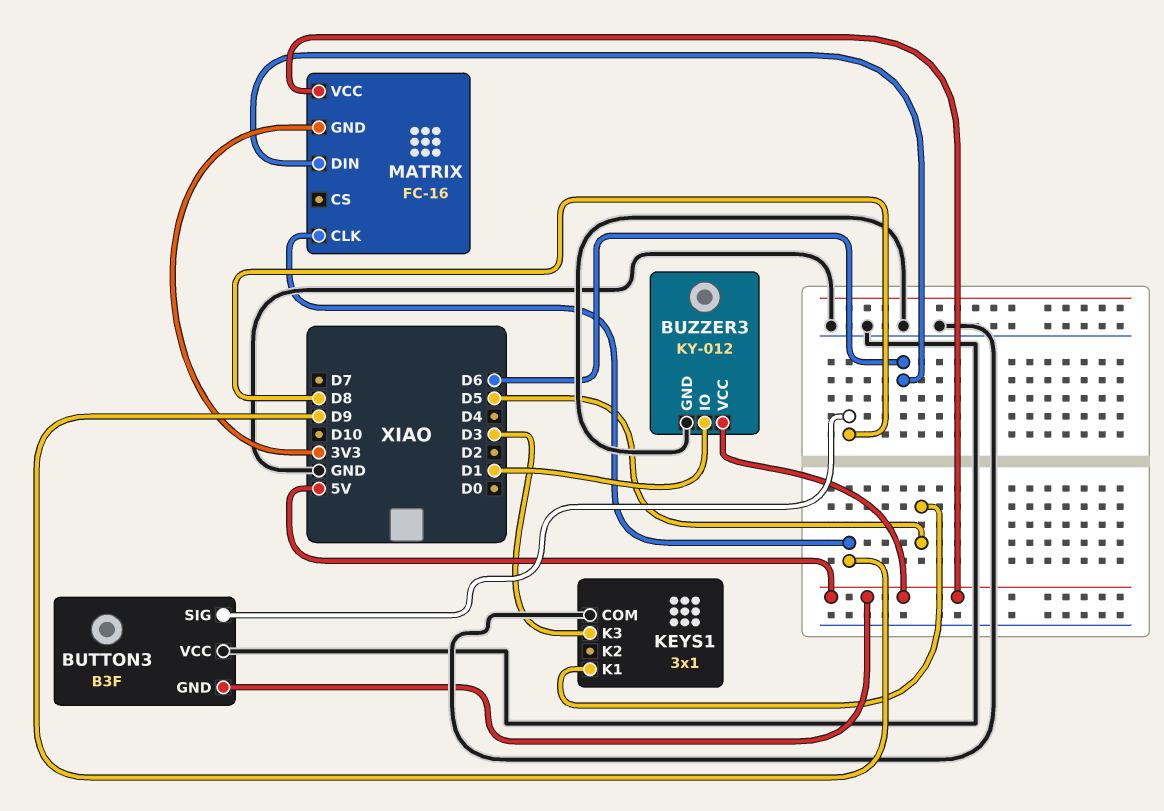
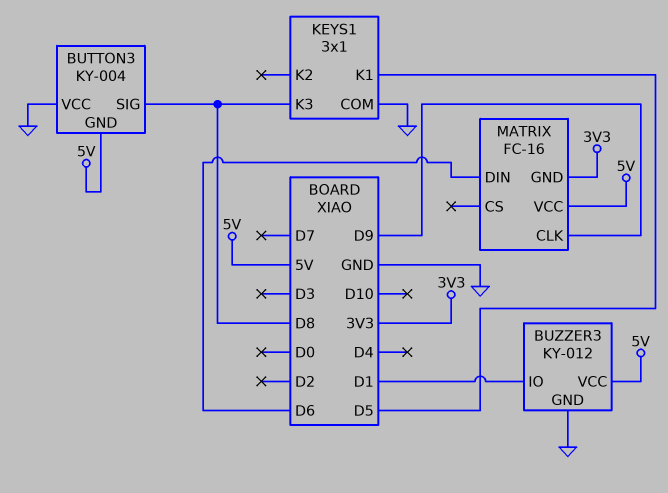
BUTTON3: B3F -> KY-004
KEYS1 pin K3: D3 -> D8

